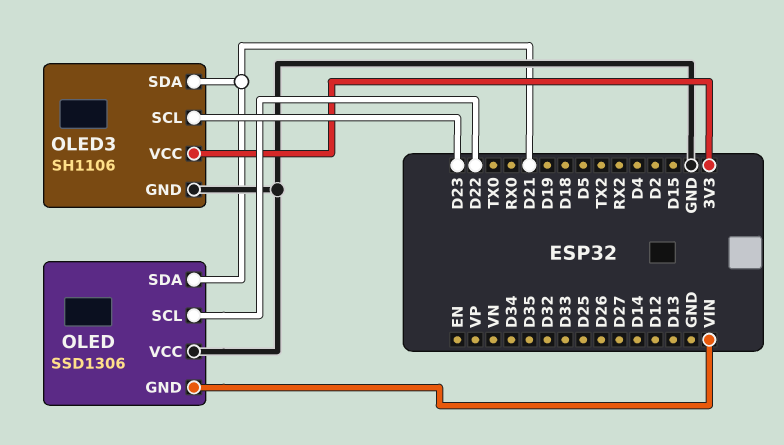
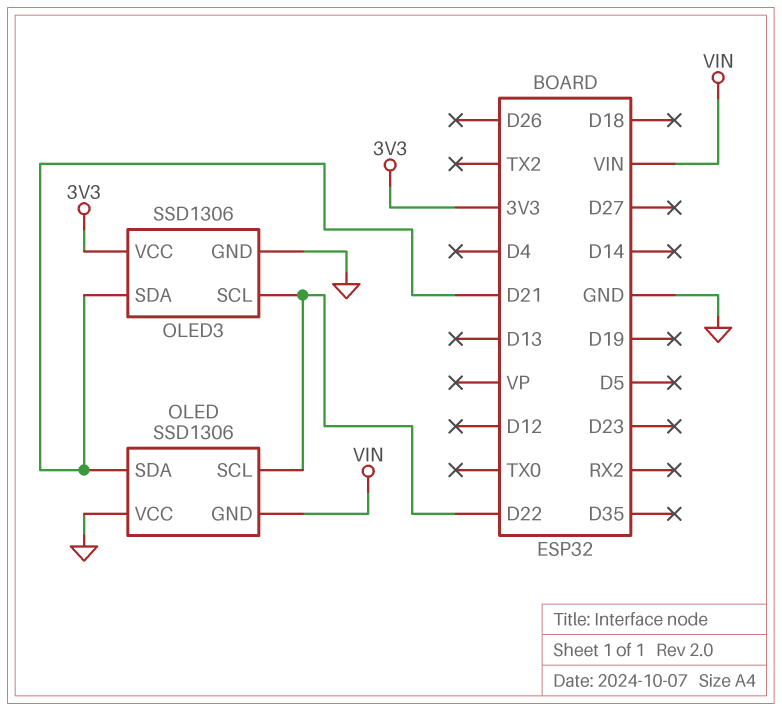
OLED3: SH1106 -> SSD1306
OLED3 pin SCL: D23 -> D22

